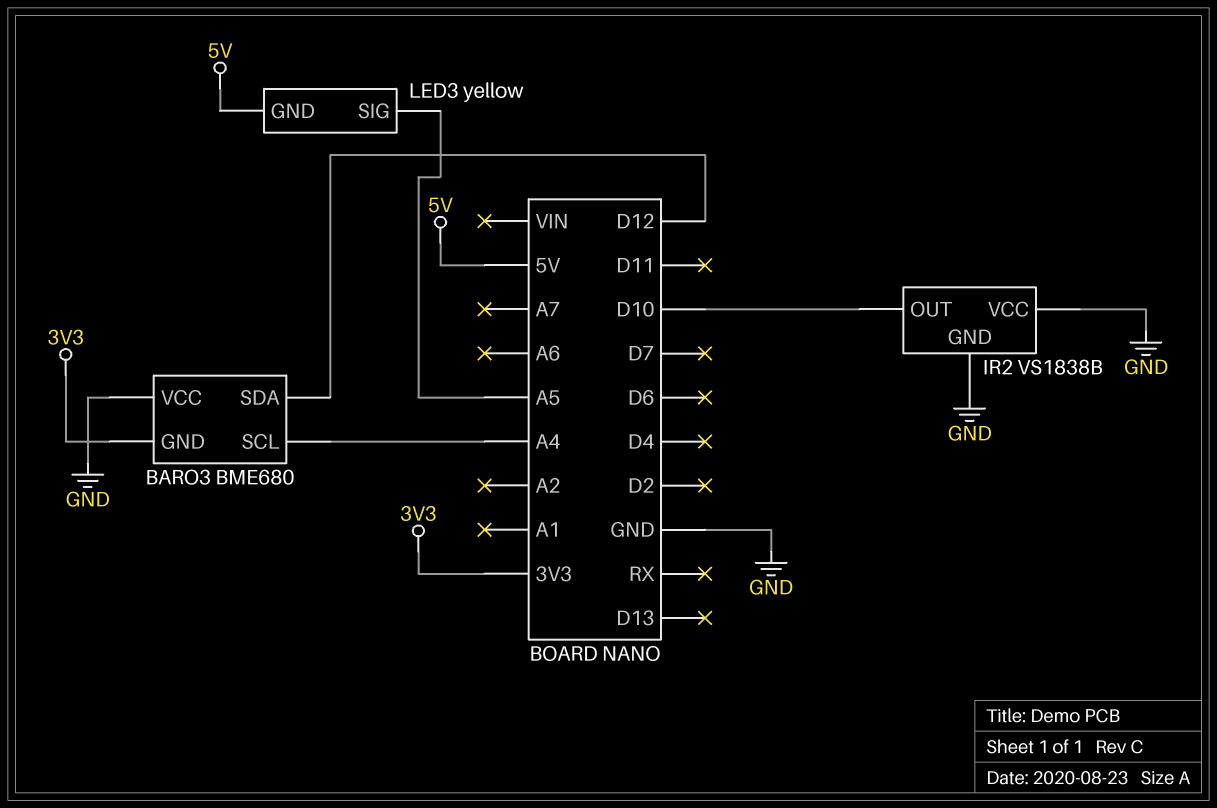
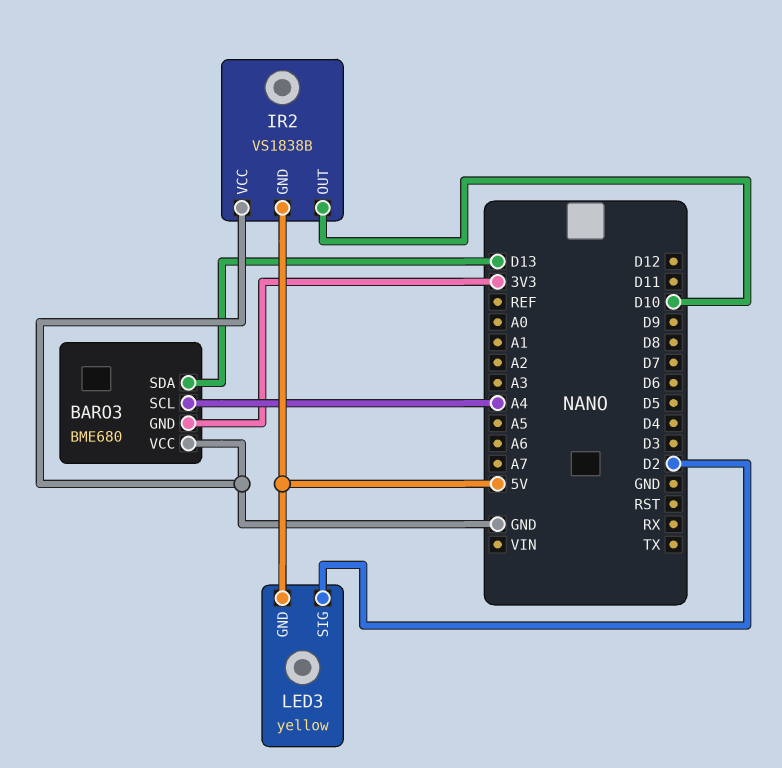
BARO3 pin SDA: D12 -> D13
IR2 pin GND: GND -> 5V
LED3 pin SIG: A5 -> D2

